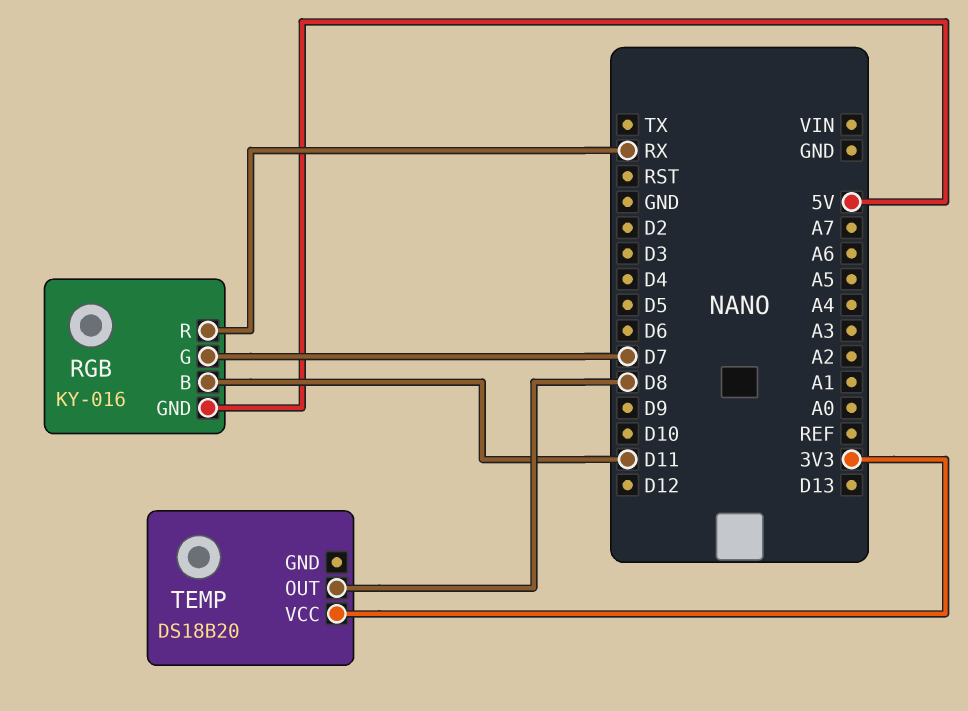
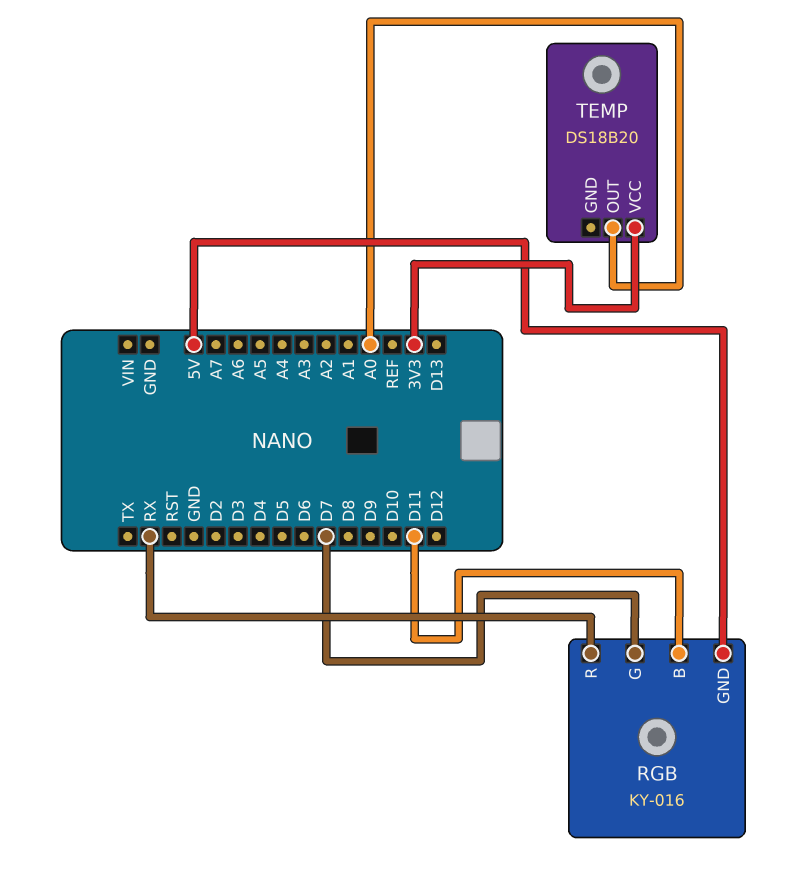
TEMP pin OUT: D8 -> A0

